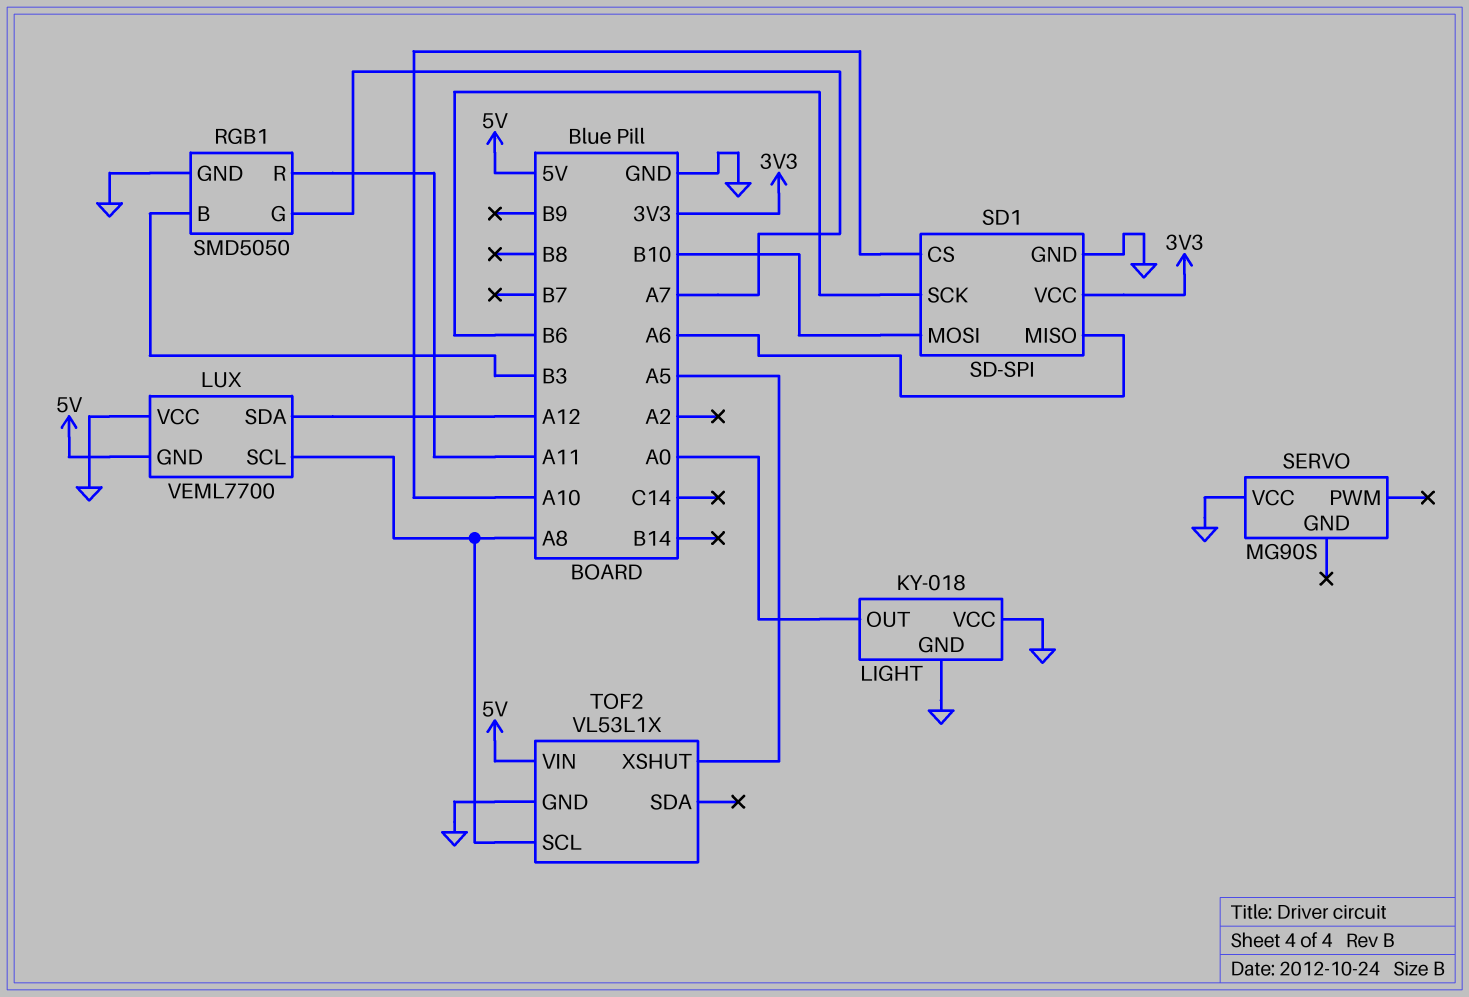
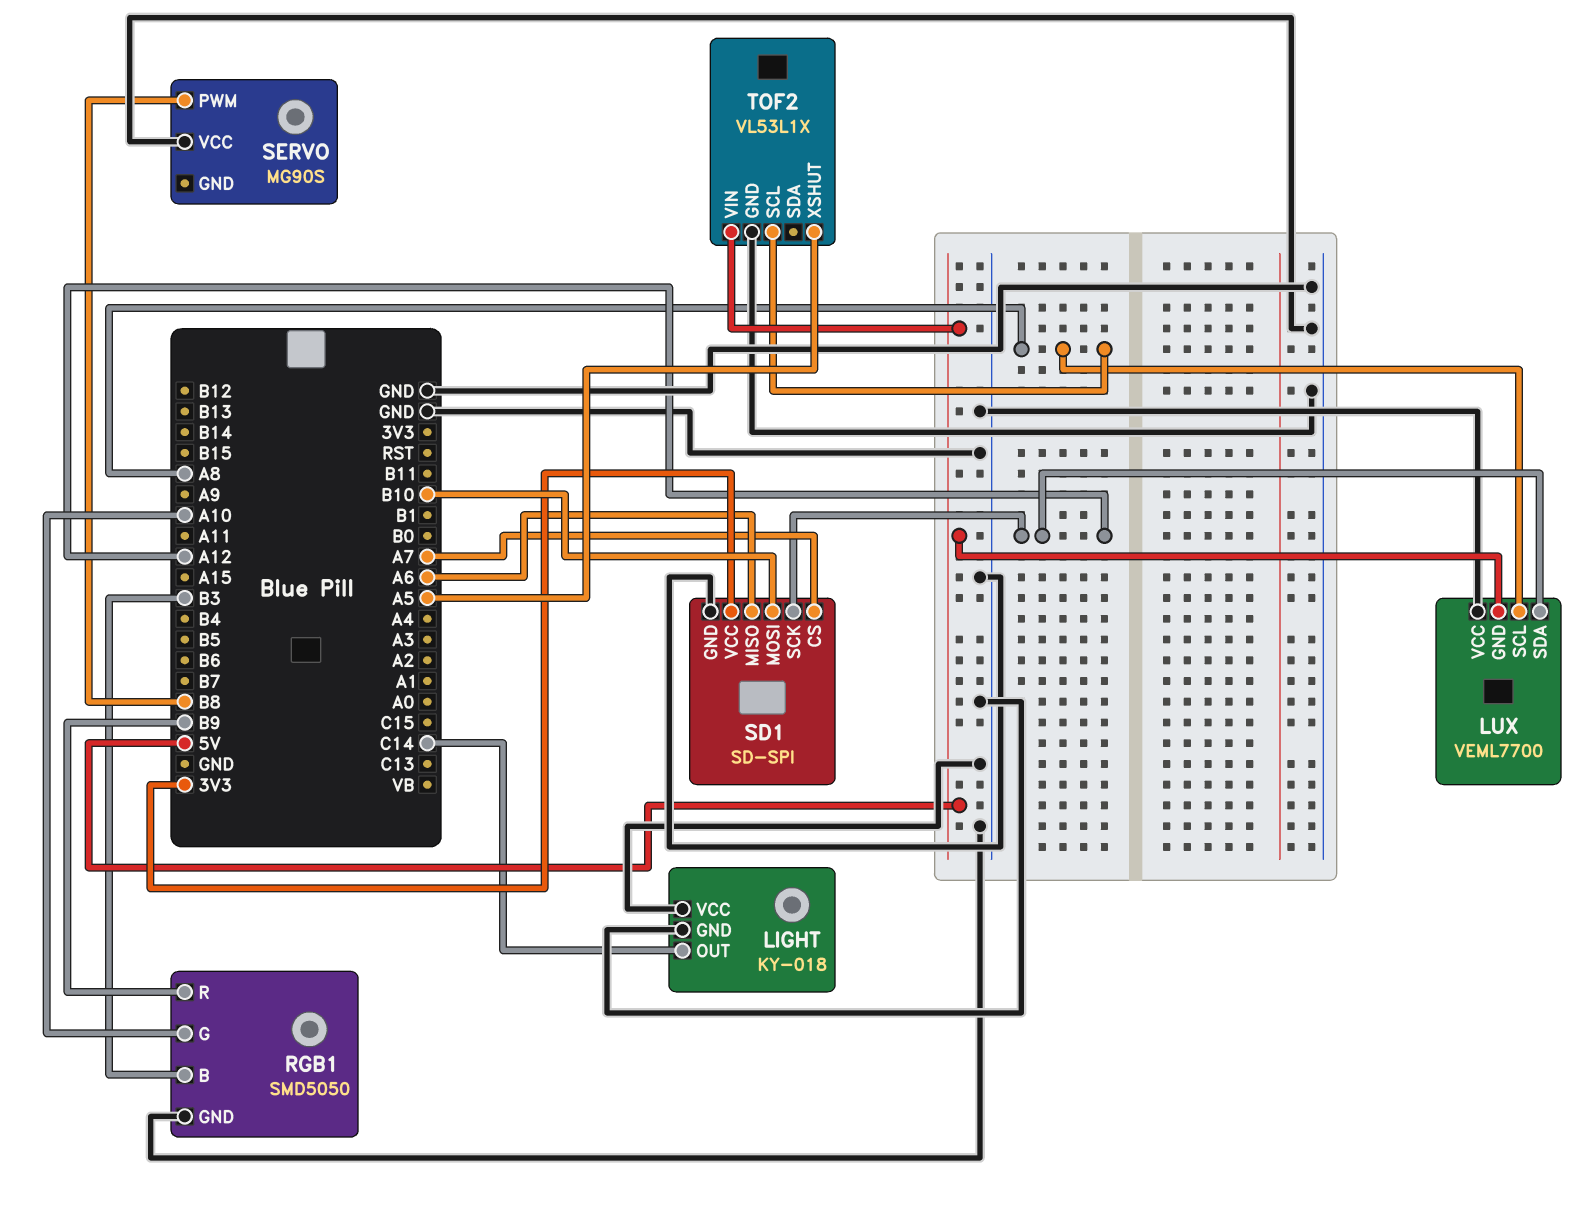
LIGHT pin OUT: A0 -> C14
RGB1 pin G: A7 -> A10
RGB1 pin R: A11 -> B9
SD1 pin CS: A10 -> A7
SD1 pin SCK: B6 -> A12
SERVO pin PWM: none -> B8

